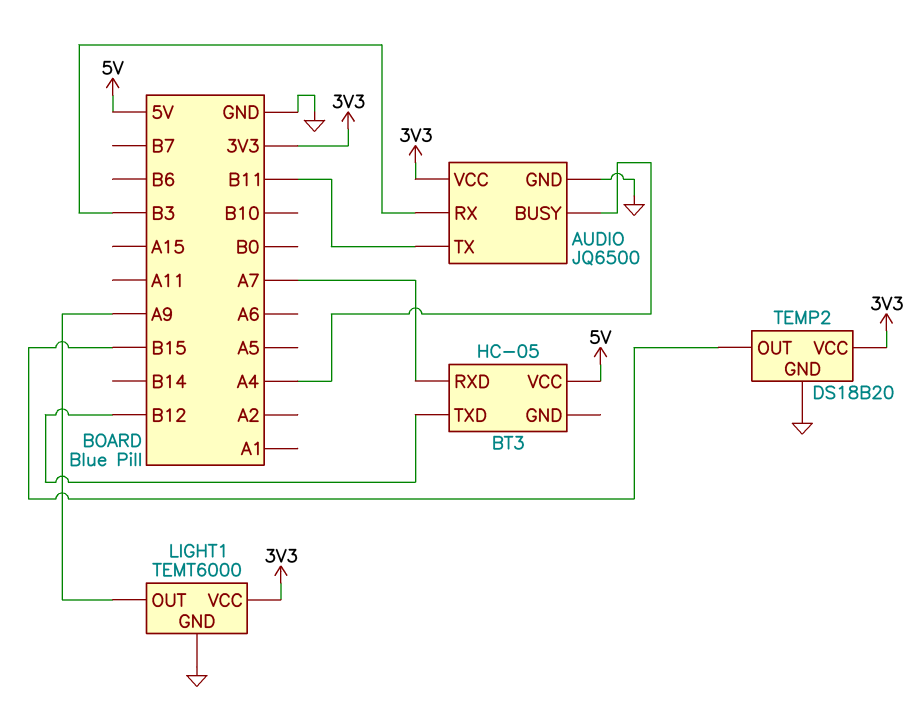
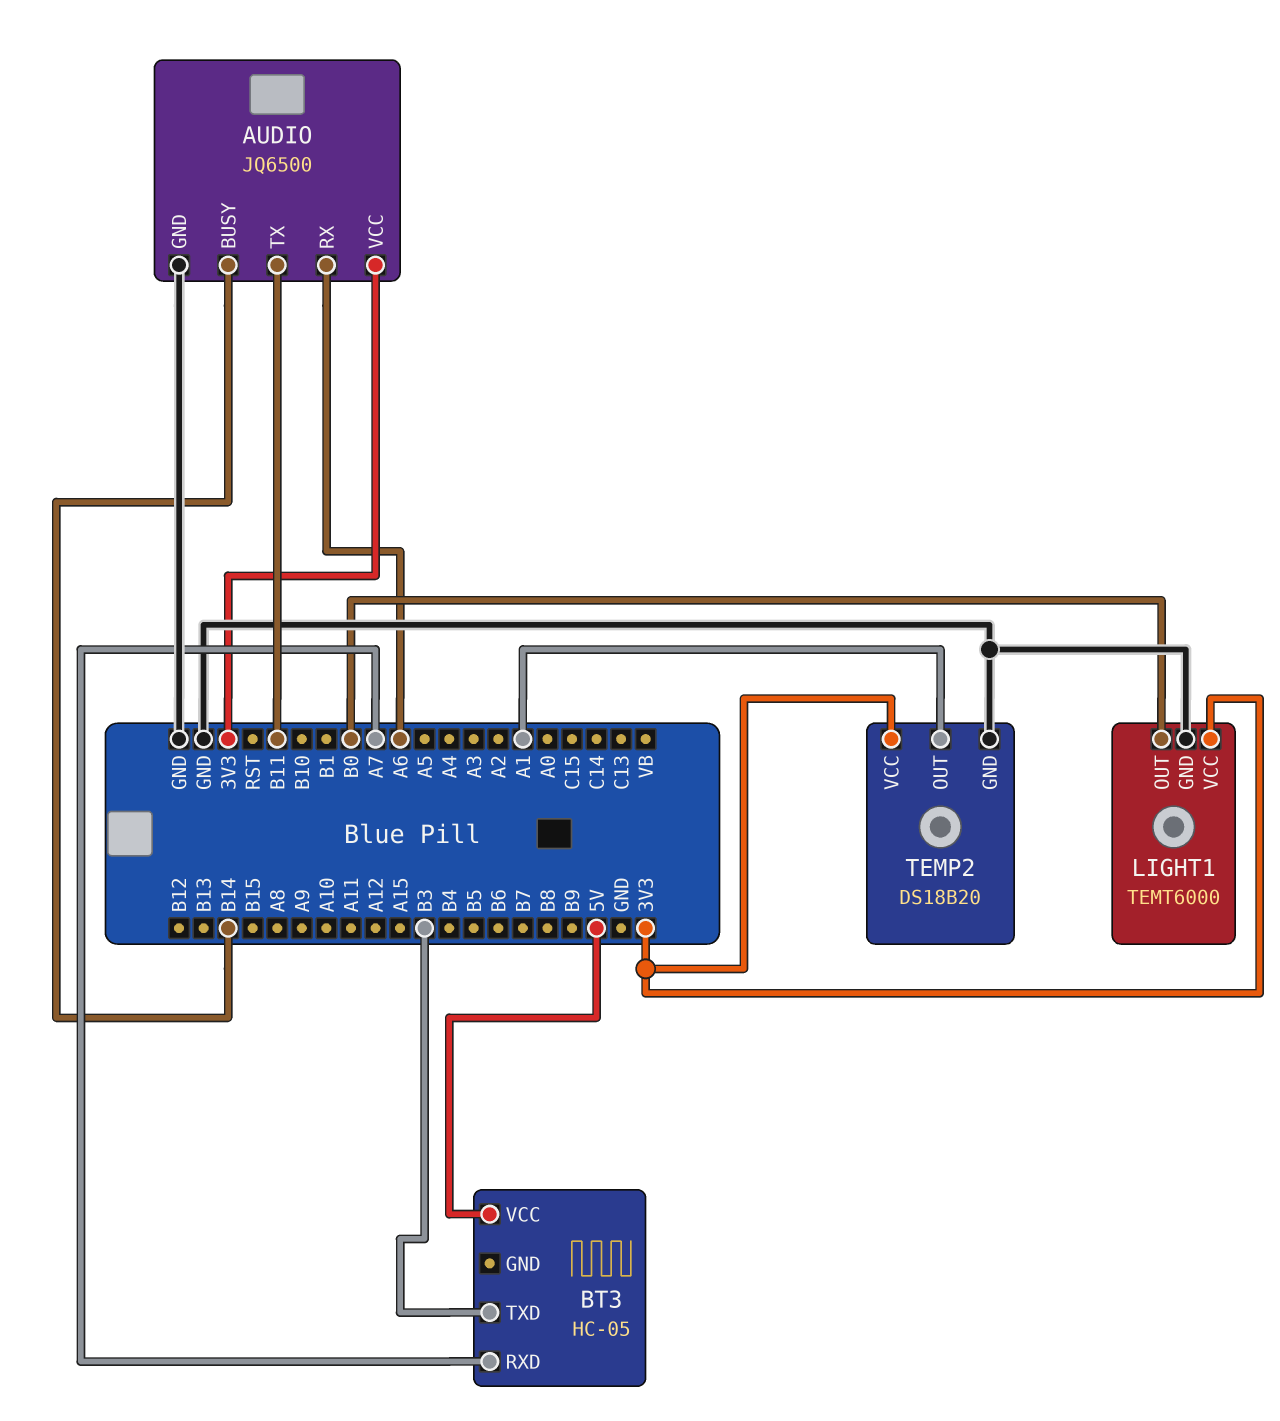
AUDIO pin BUSY: A4 -> B14
AUDIO pin RX: B3 -> A6
BT3 pin TXD: B12 -> B3
LIGHT1 pin OUT: A9 -> B0
TEMP2 pin OUT: B15 -> A1

